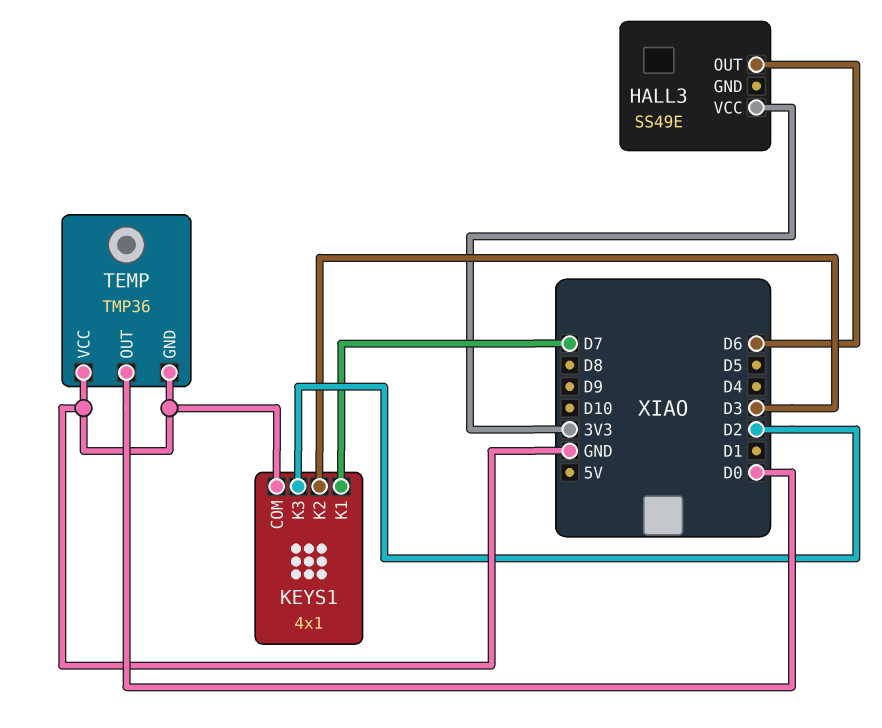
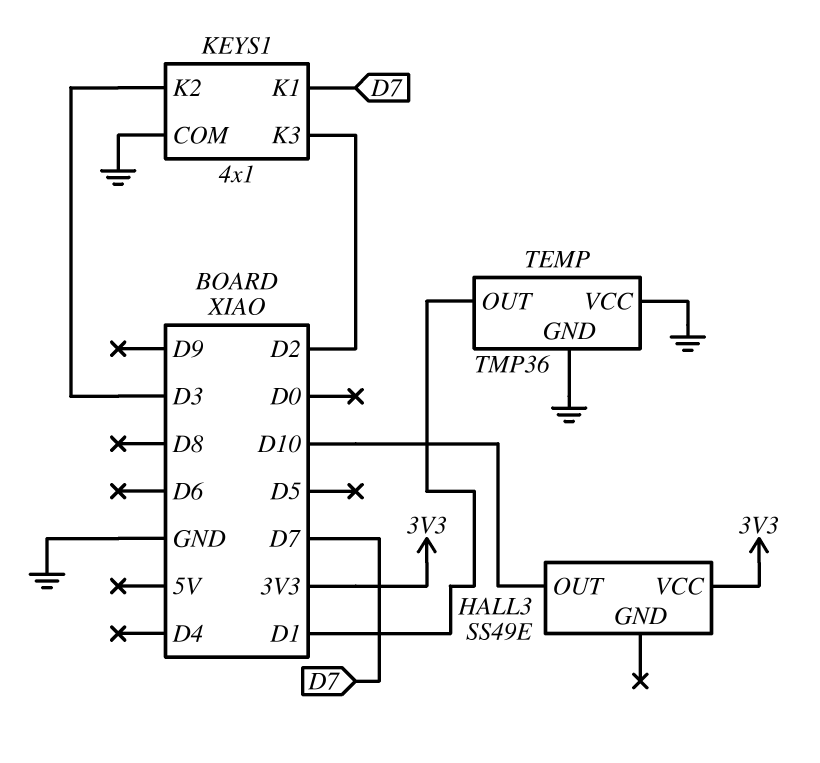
HALL3 pin OUT: D6 -> D10
TEMP pin OUT: D0 -> D1

